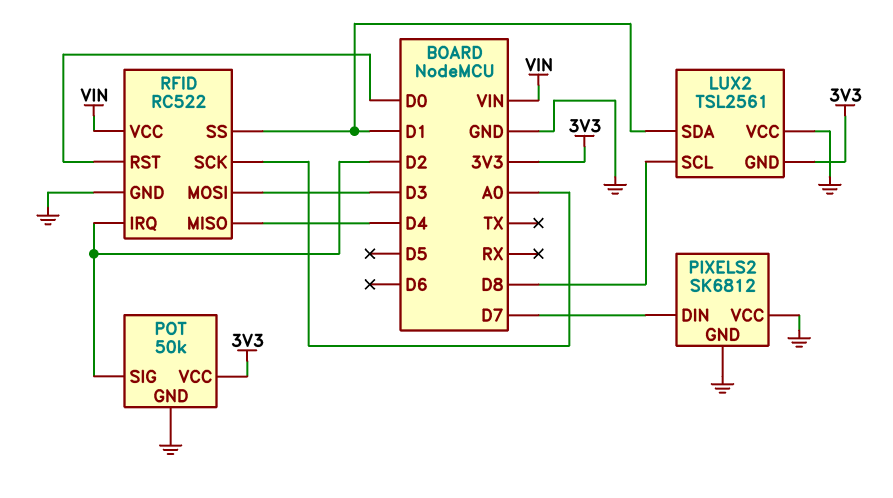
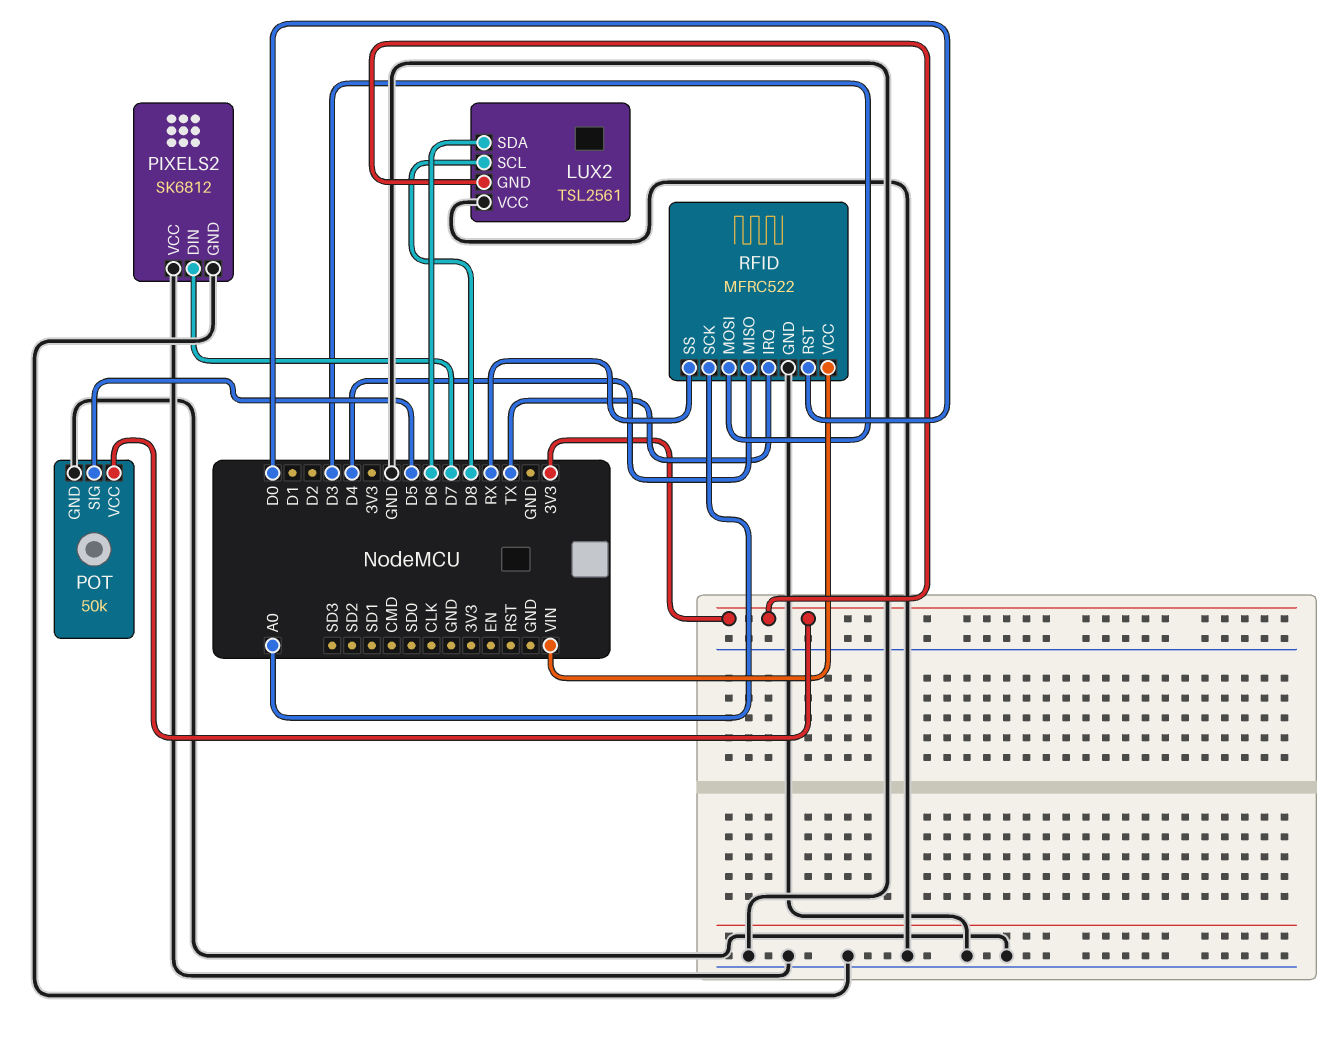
LUX2 pin SDA: D1 -> D6
POT pin SIG: D2 -> D5
RFID: RC522 -> MFRC522
RFID pin IRQ: D2 -> TX
RFID pin SS: D1 -> RX

